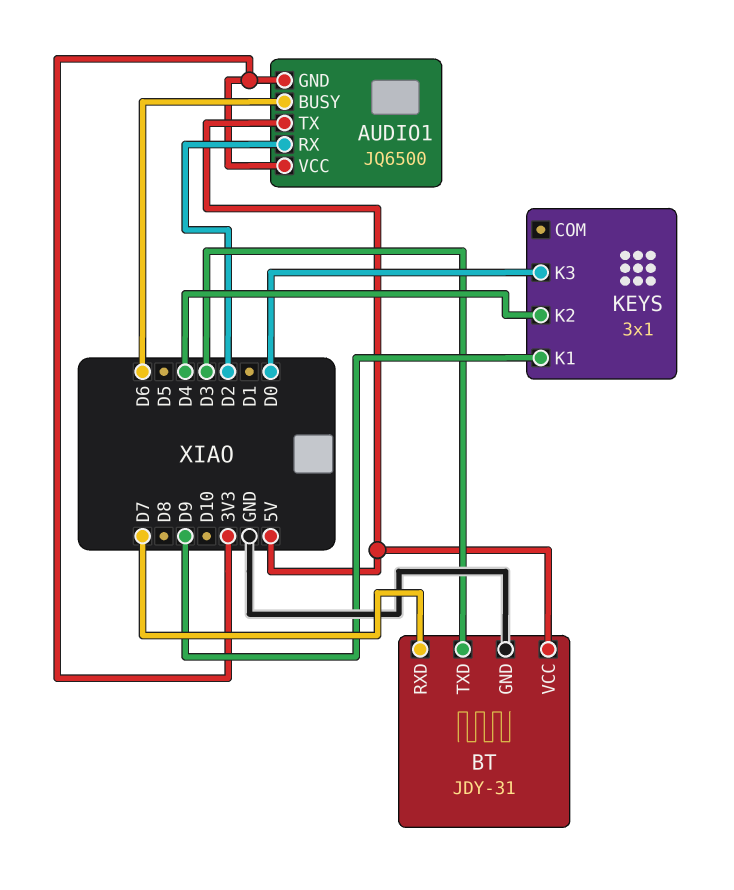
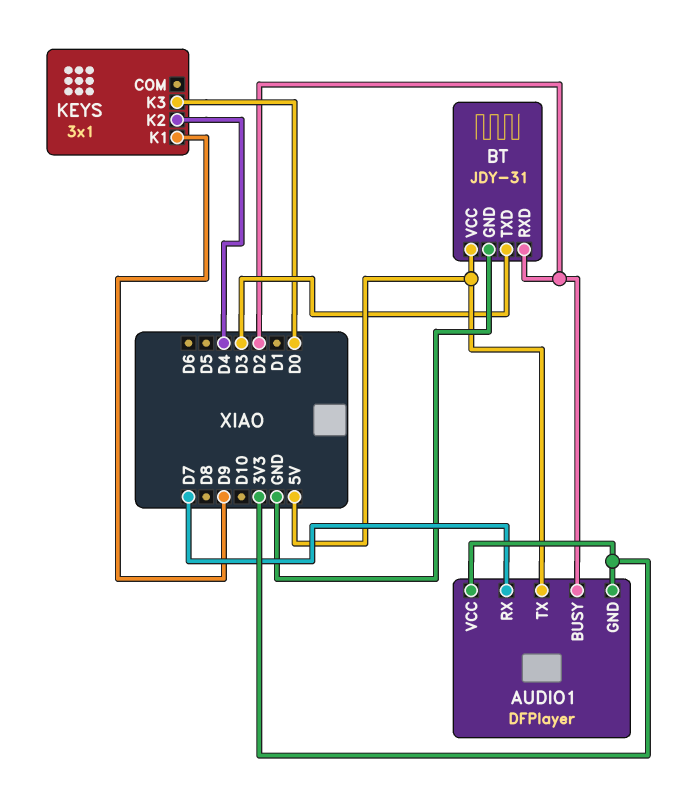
AUDIO1: JQ6500 -> DFPlayer
AUDIO1 pin BUSY: D6 -> D2
AUDIO1 pin RX: D2 -> D7
BT pin RXD: D7 -> D2

